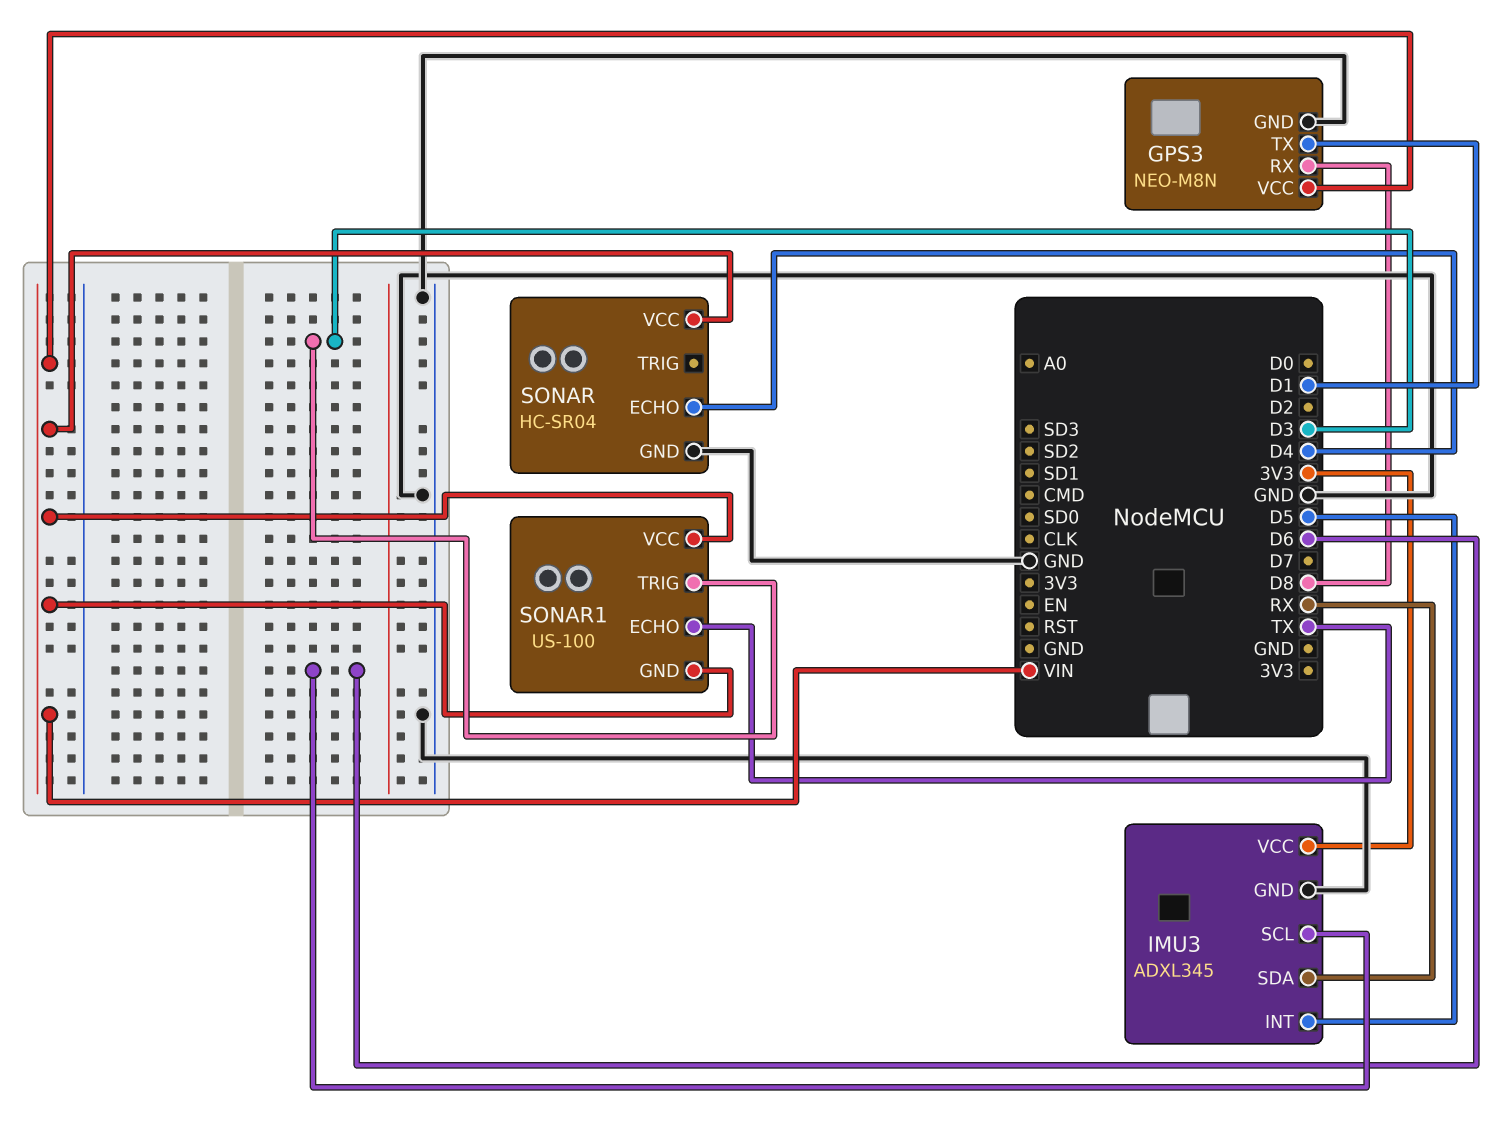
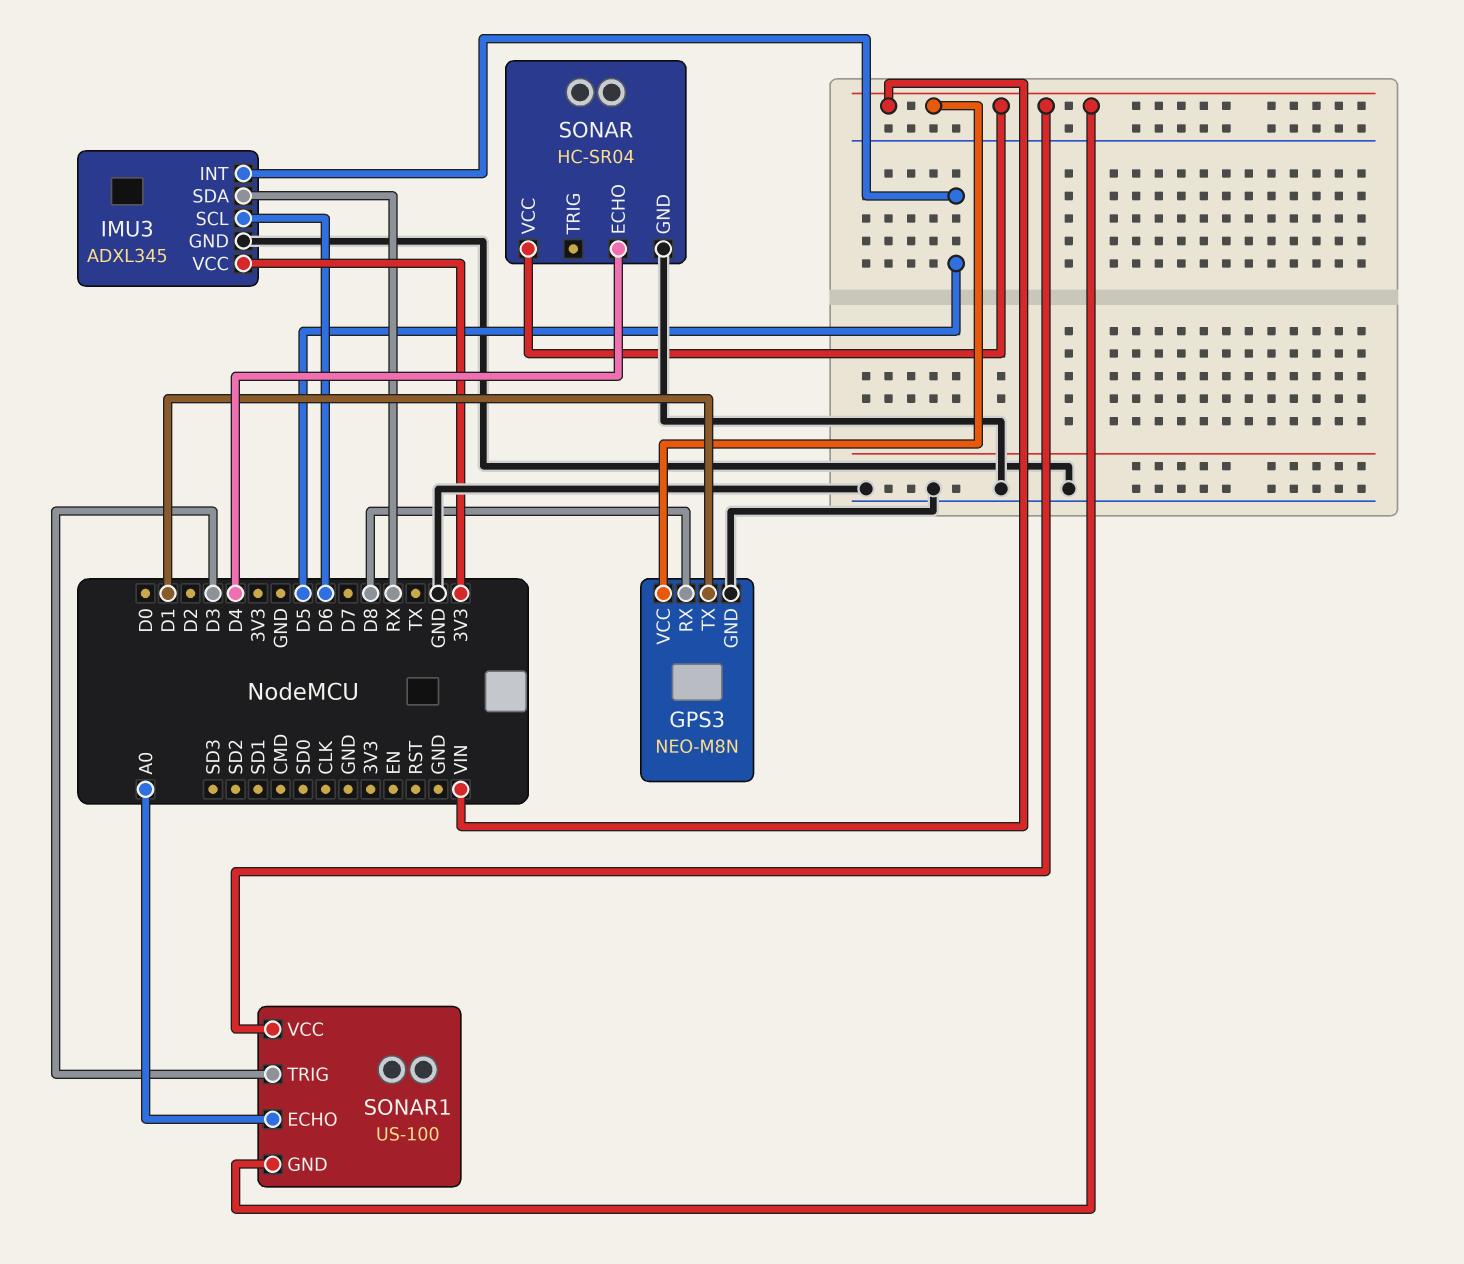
SONAR1 pin ECHO: TX -> A0

